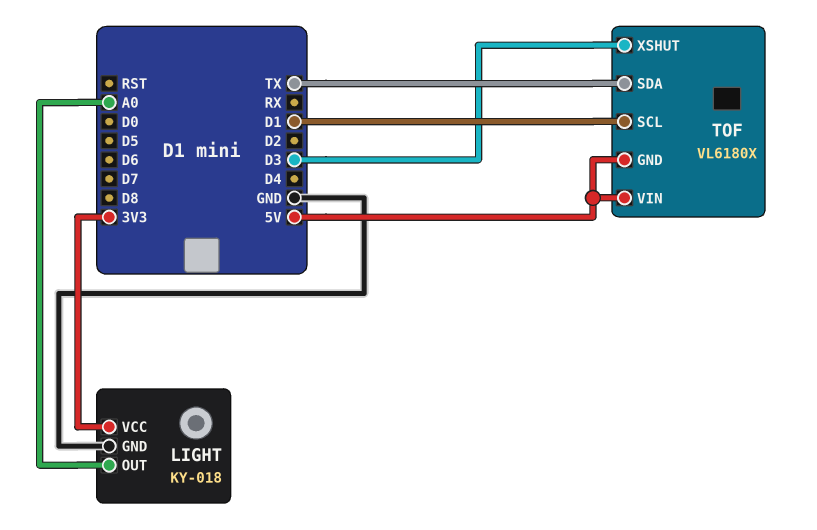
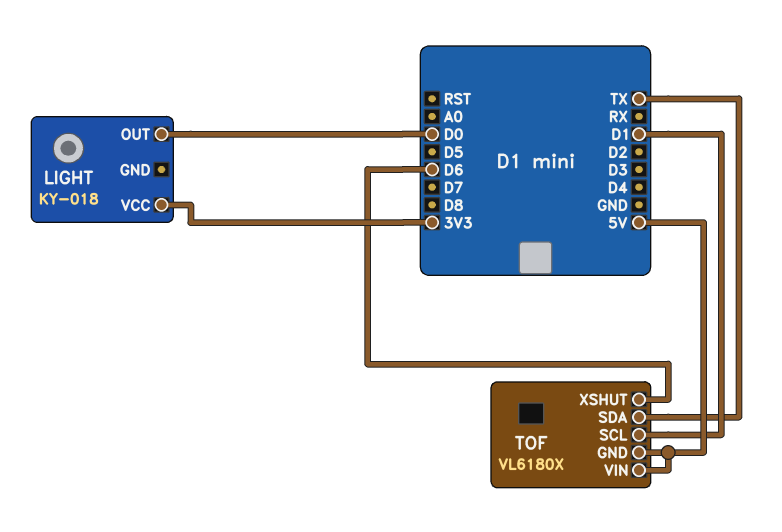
LIGHT pin GND: GND -> none
LIGHT pin OUT: A0 -> D0
TOF pin XSHUT: D3 -> D6

